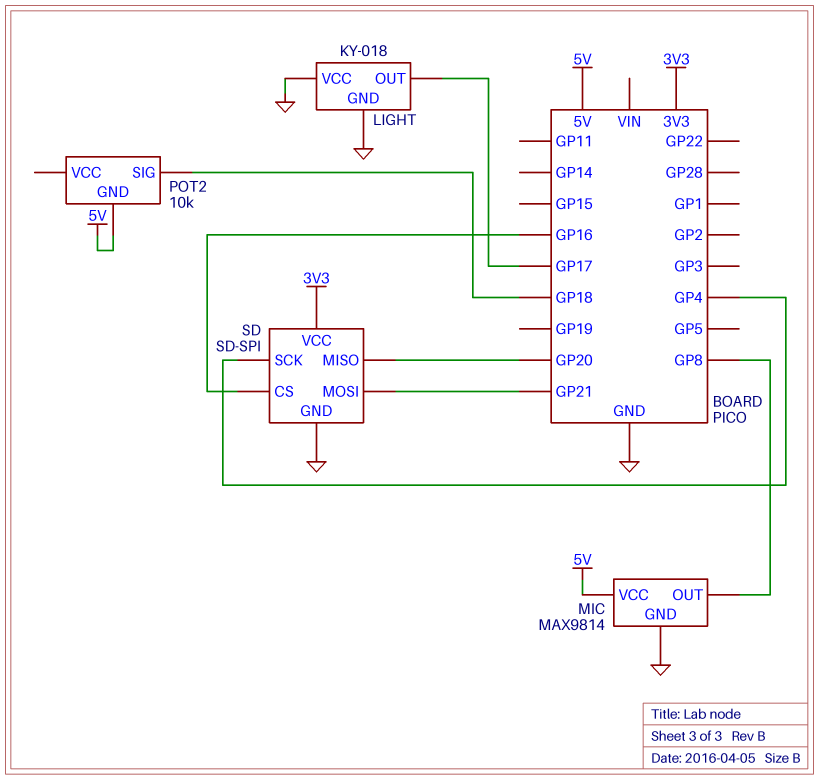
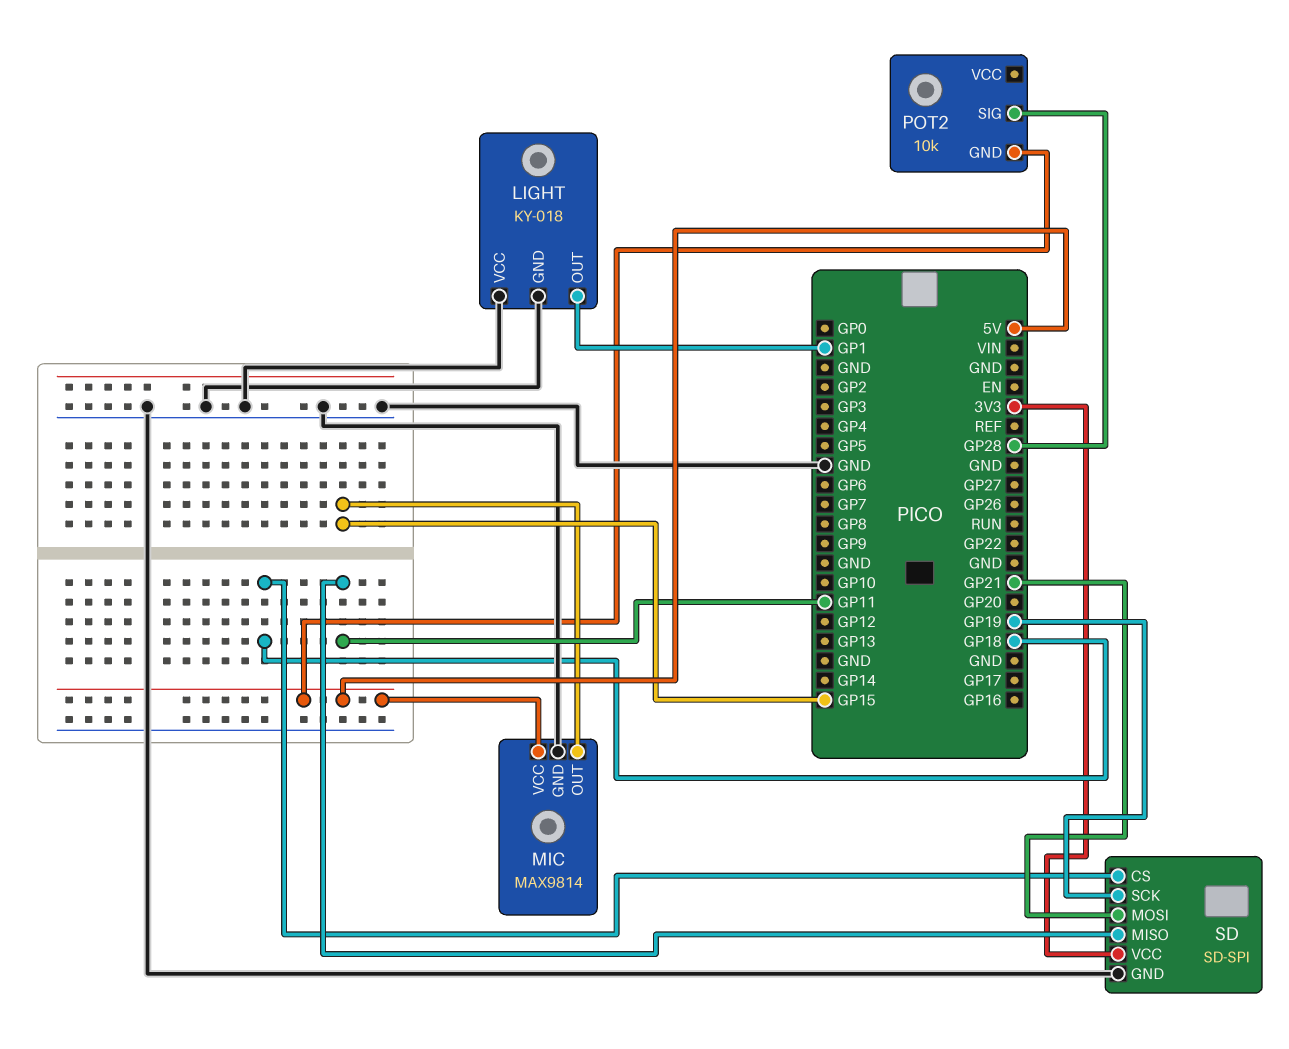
LIGHT pin OUT: GP17 -> GP1
MIC pin OUT: GP8 -> GP15
POT2 pin SIG: GP18 -> GP28
SD pin CS: GP16 -> GP18
SD pin MISO: GP20 -> GP11
SD pin SCK: GP4 -> GP19

